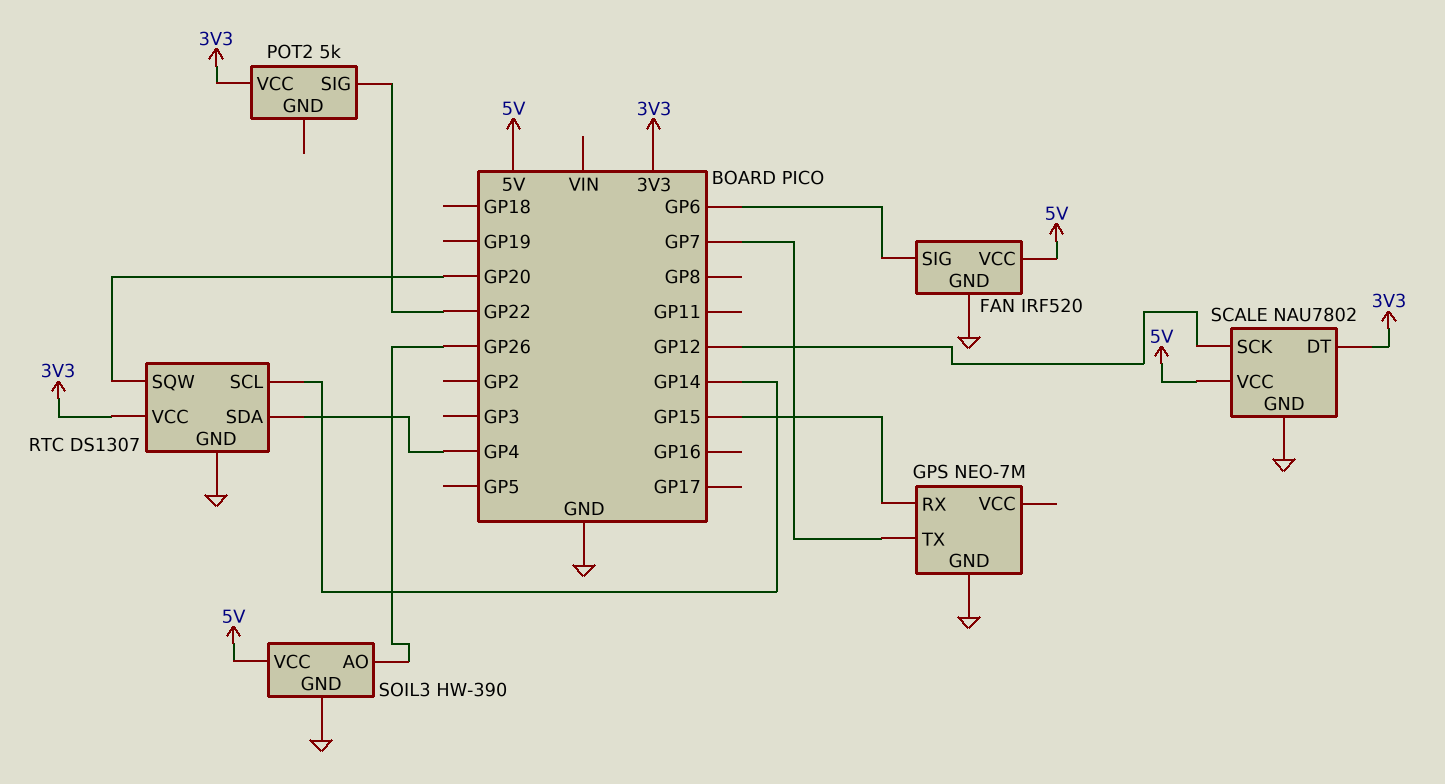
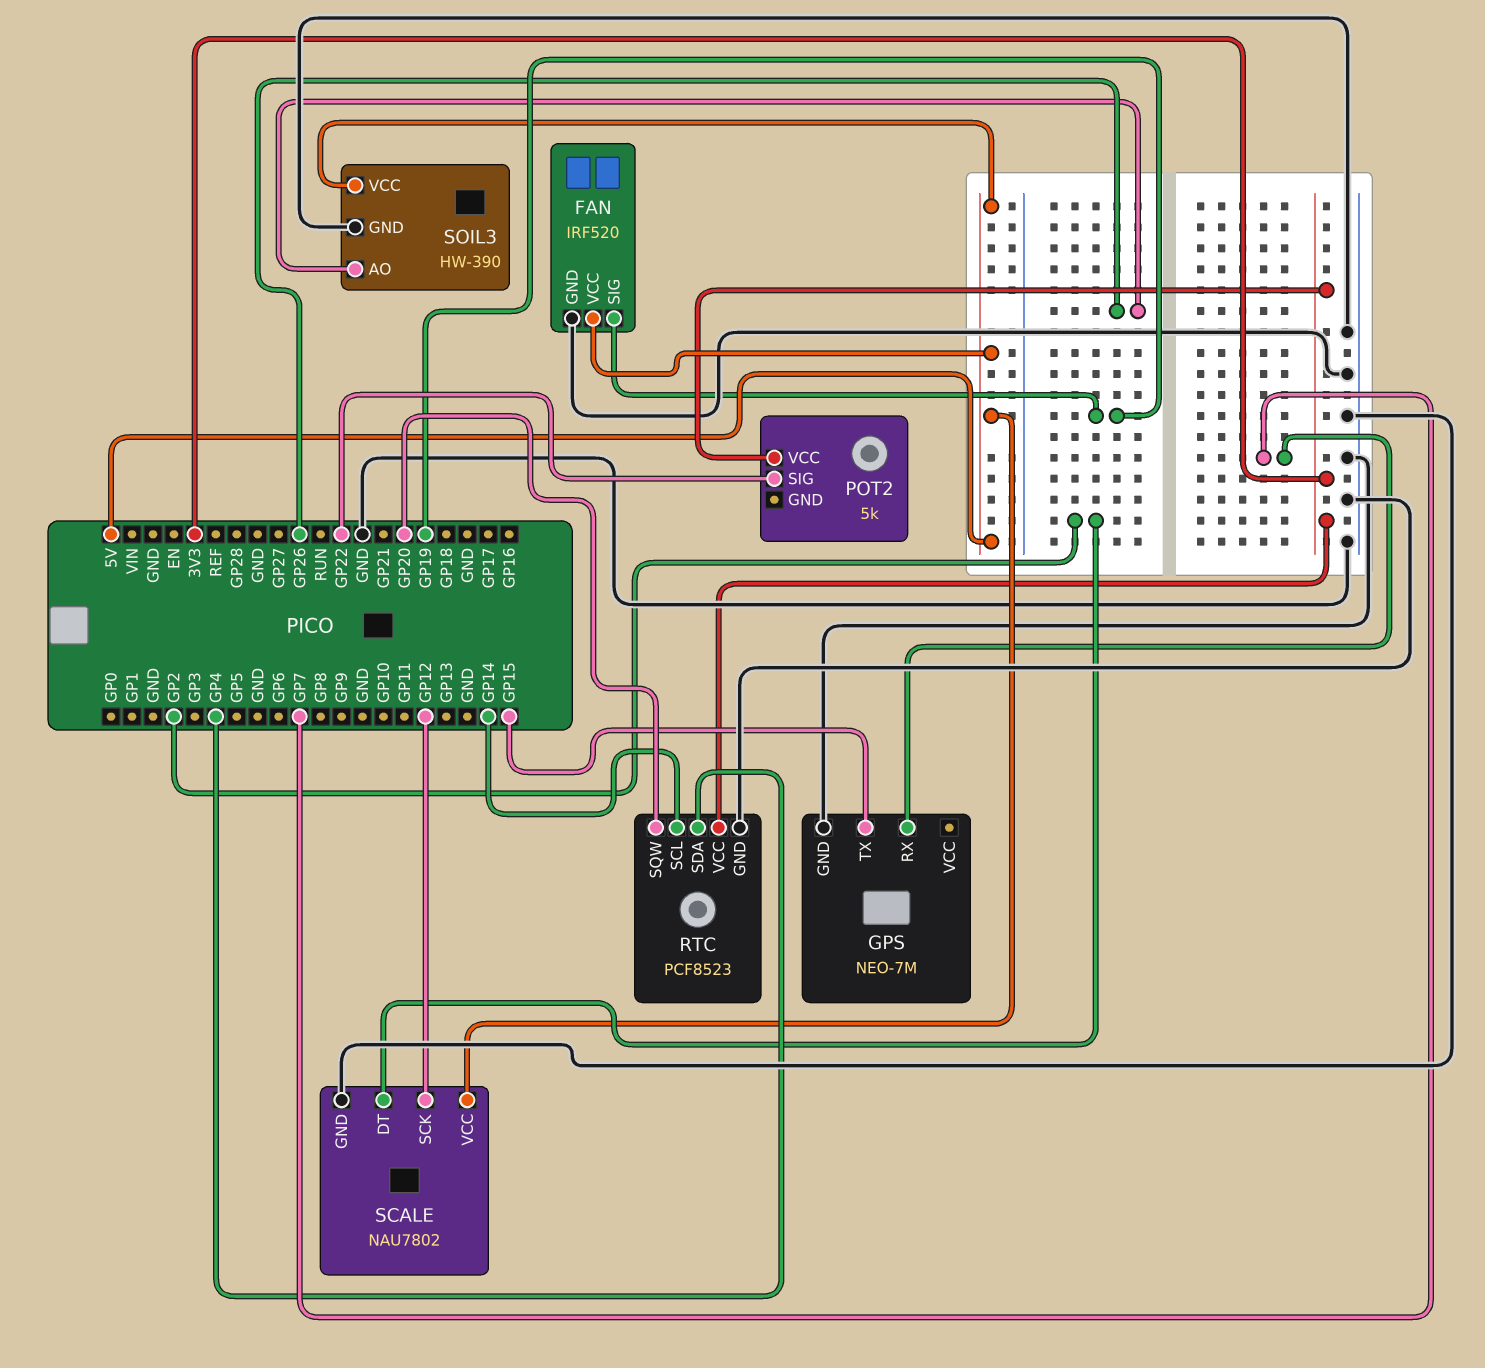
FAN pin SIG: GP6 -> GP19
GPS pin RX: GP15 -> GP7
GPS pin TX: GP7 -> GP15
RTC: DS1307 -> PCF8523
SCALE pin DT: 3V3 -> GP2

